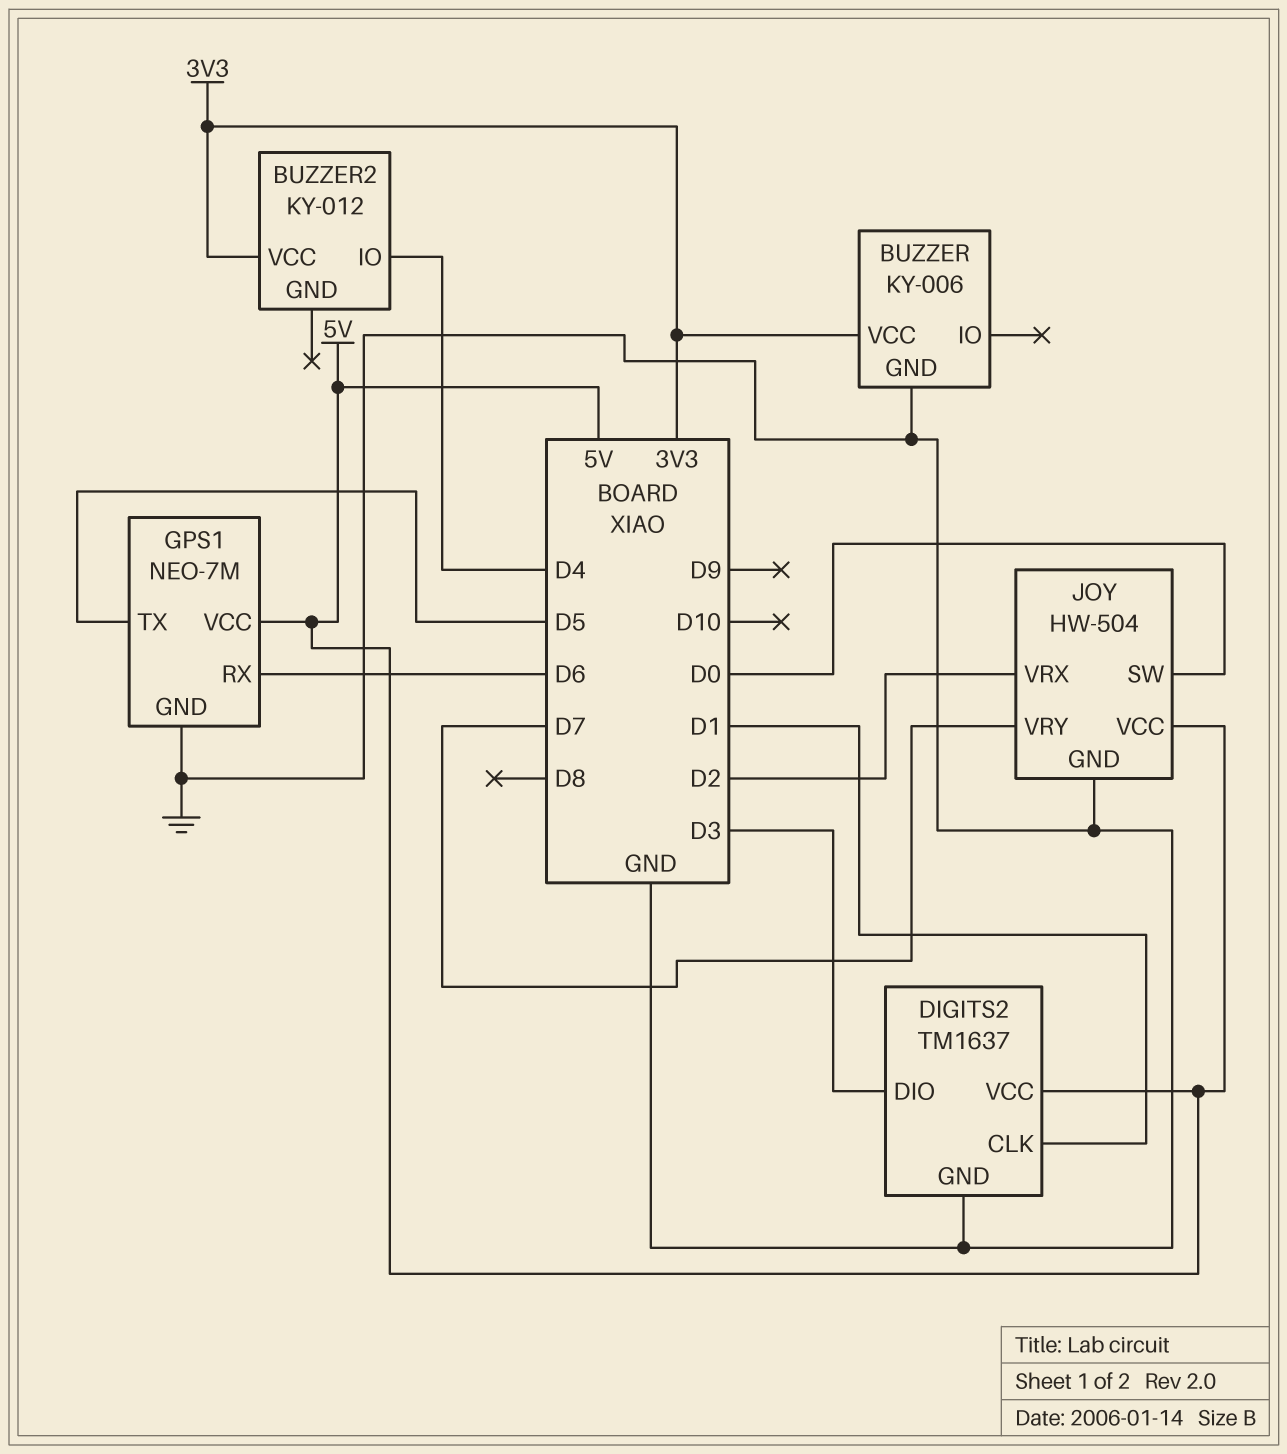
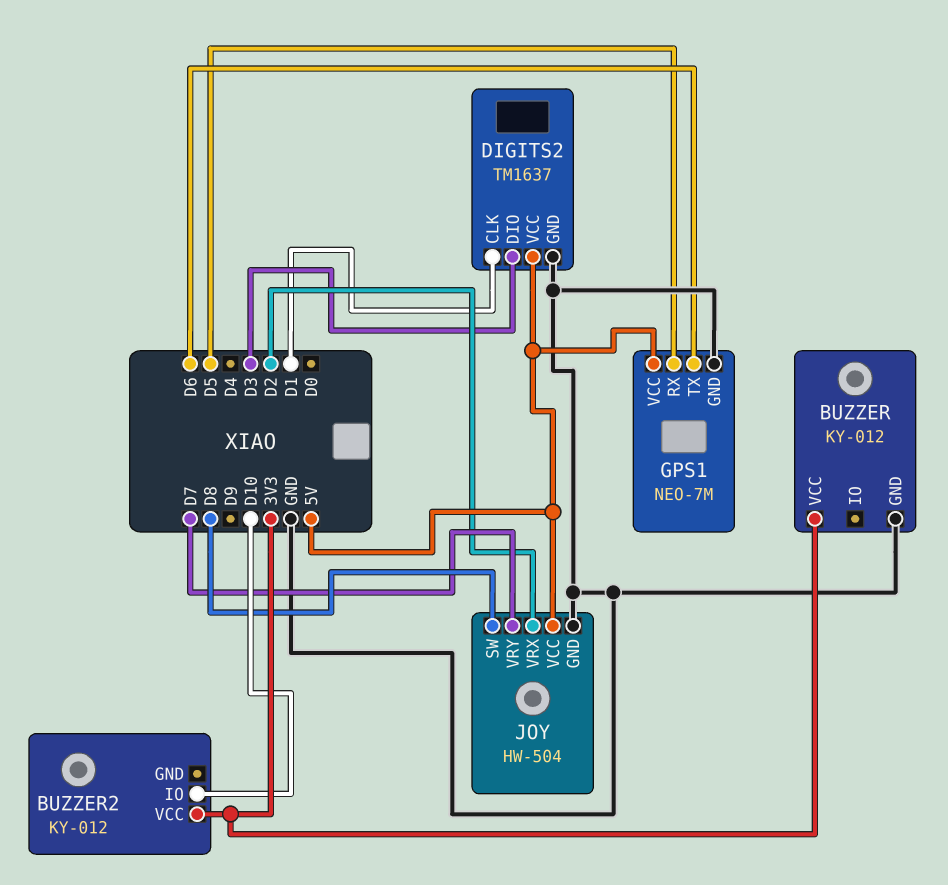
BUZZER: KY-006 -> KY-012
BUZZER2 pin IO: D4 -> D10
GPS1 pin RX: D6 -> D5
GPS1 pin TX: D5 -> D6
JOY pin SW: D0 -> D8

